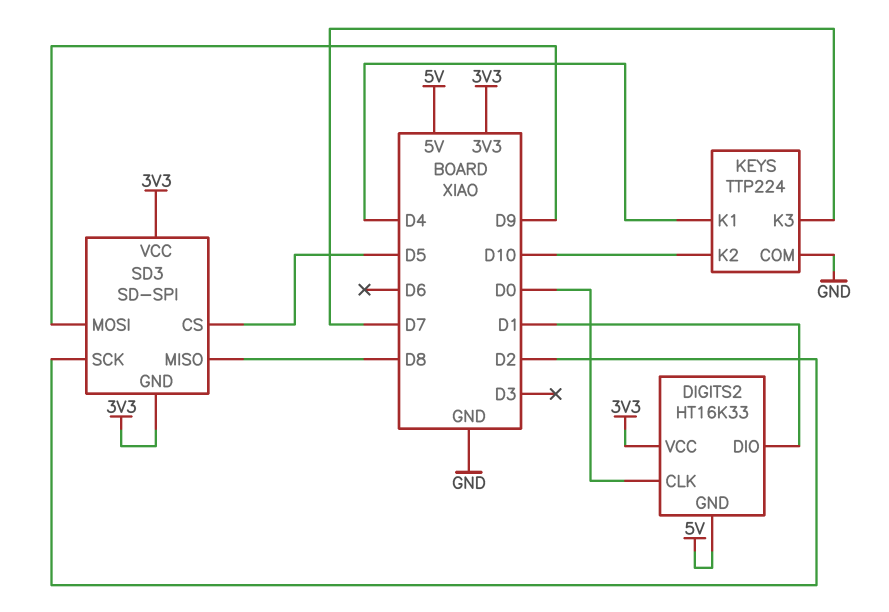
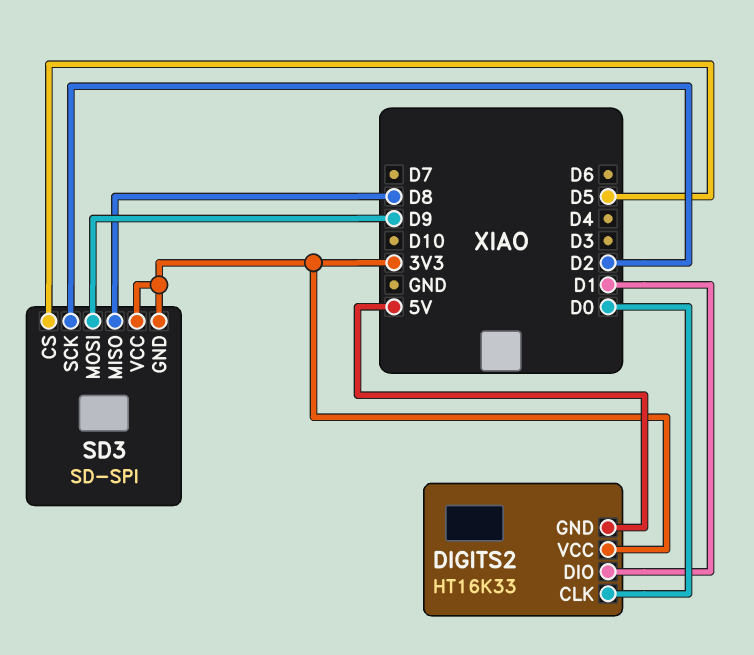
KEYS: TTP224 -> none
KEYS pin COM: GND -> none
KEYS pin K1: D4 -> none
KEYS pin K2: D10 -> none
KEYS pin K3: D7 -> none

